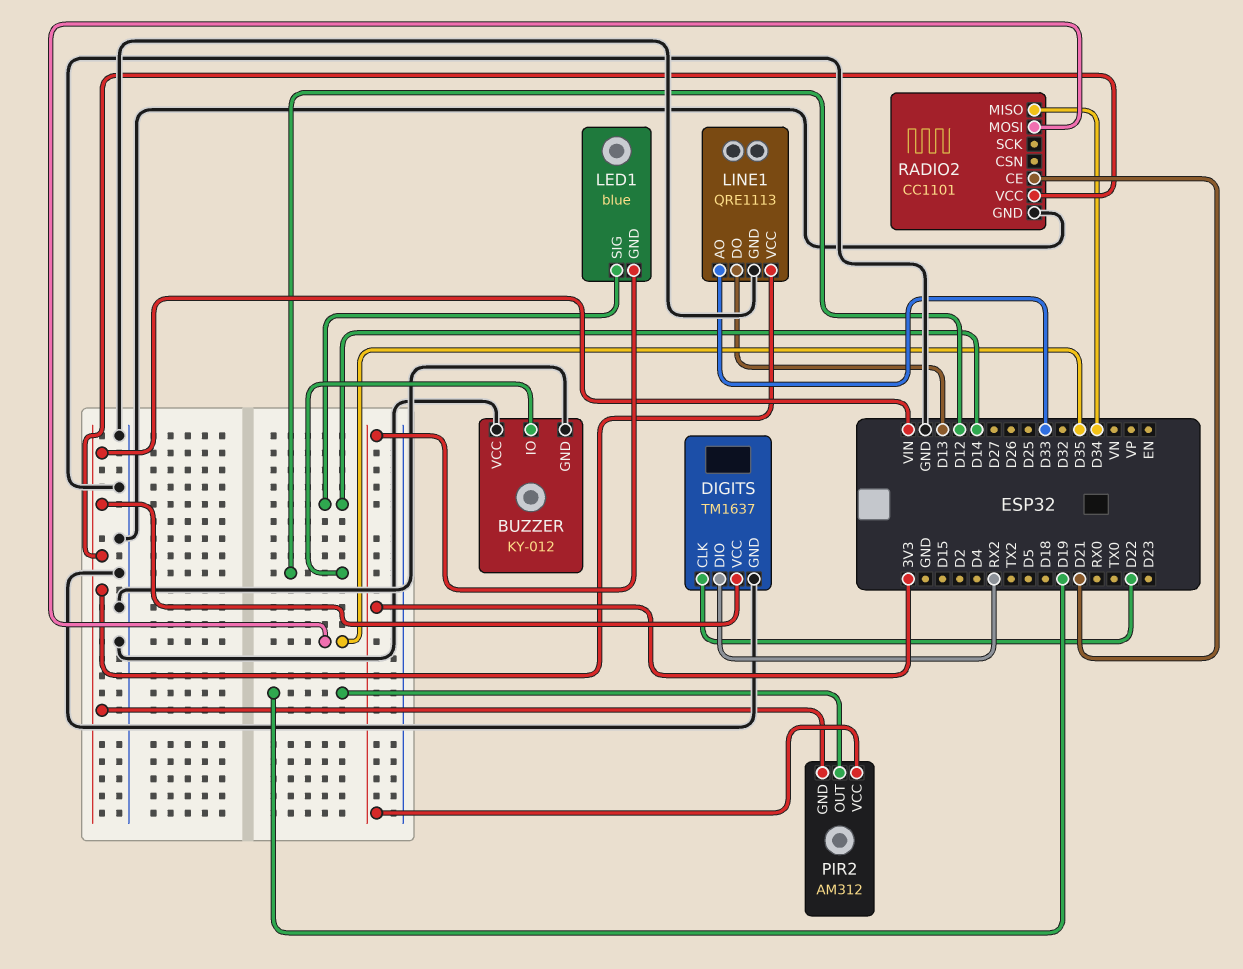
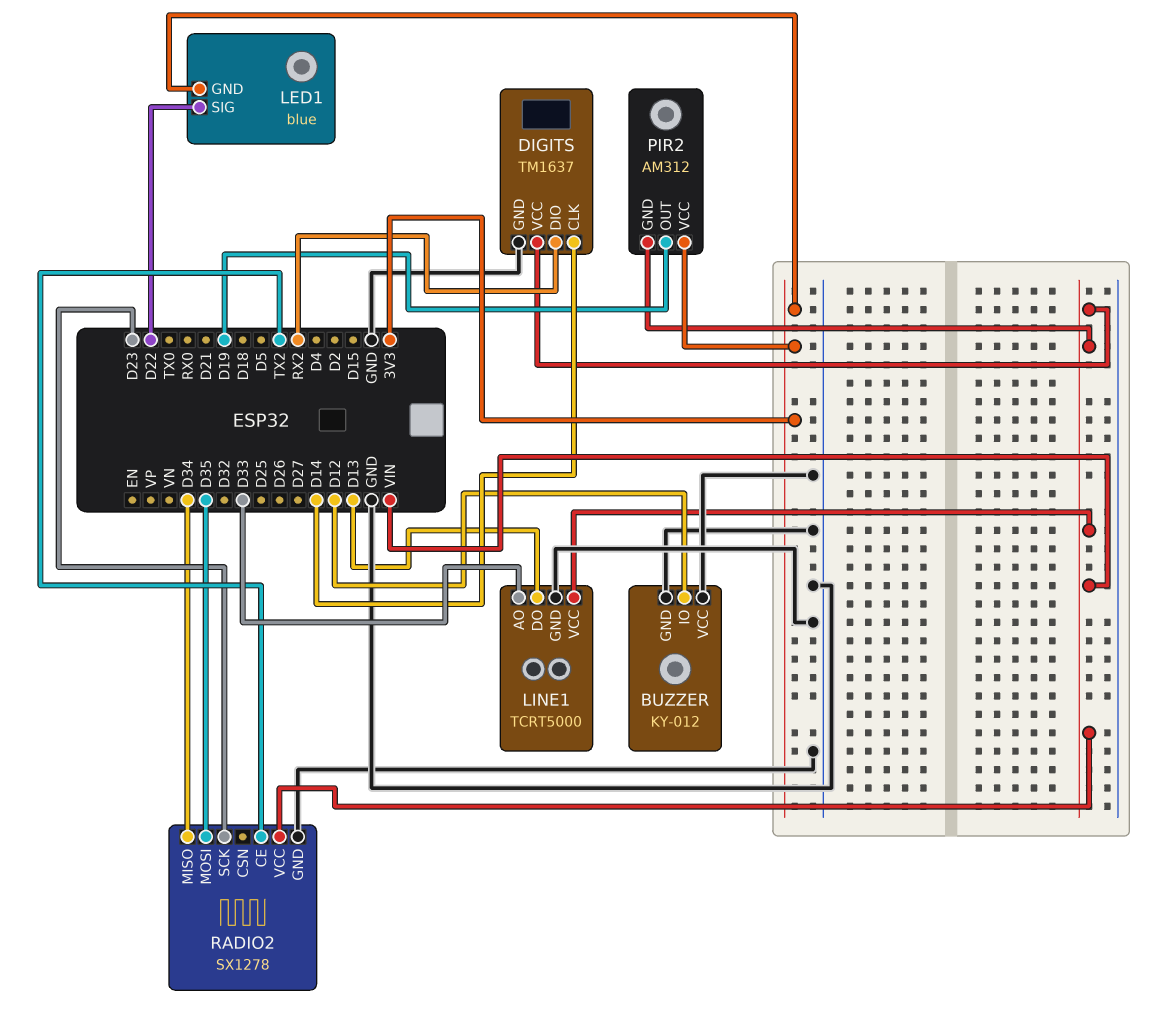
DIGITS pin CLK: D22 -> D14
LED1 pin SIG: D14 -> D22
LINE1: QRE1113 -> TCRT5000
RADIO2: CC1101 -> SX1278
RADIO2 pin CE: D21 -> TX2
RADIO2 pin SCK: none -> D23

